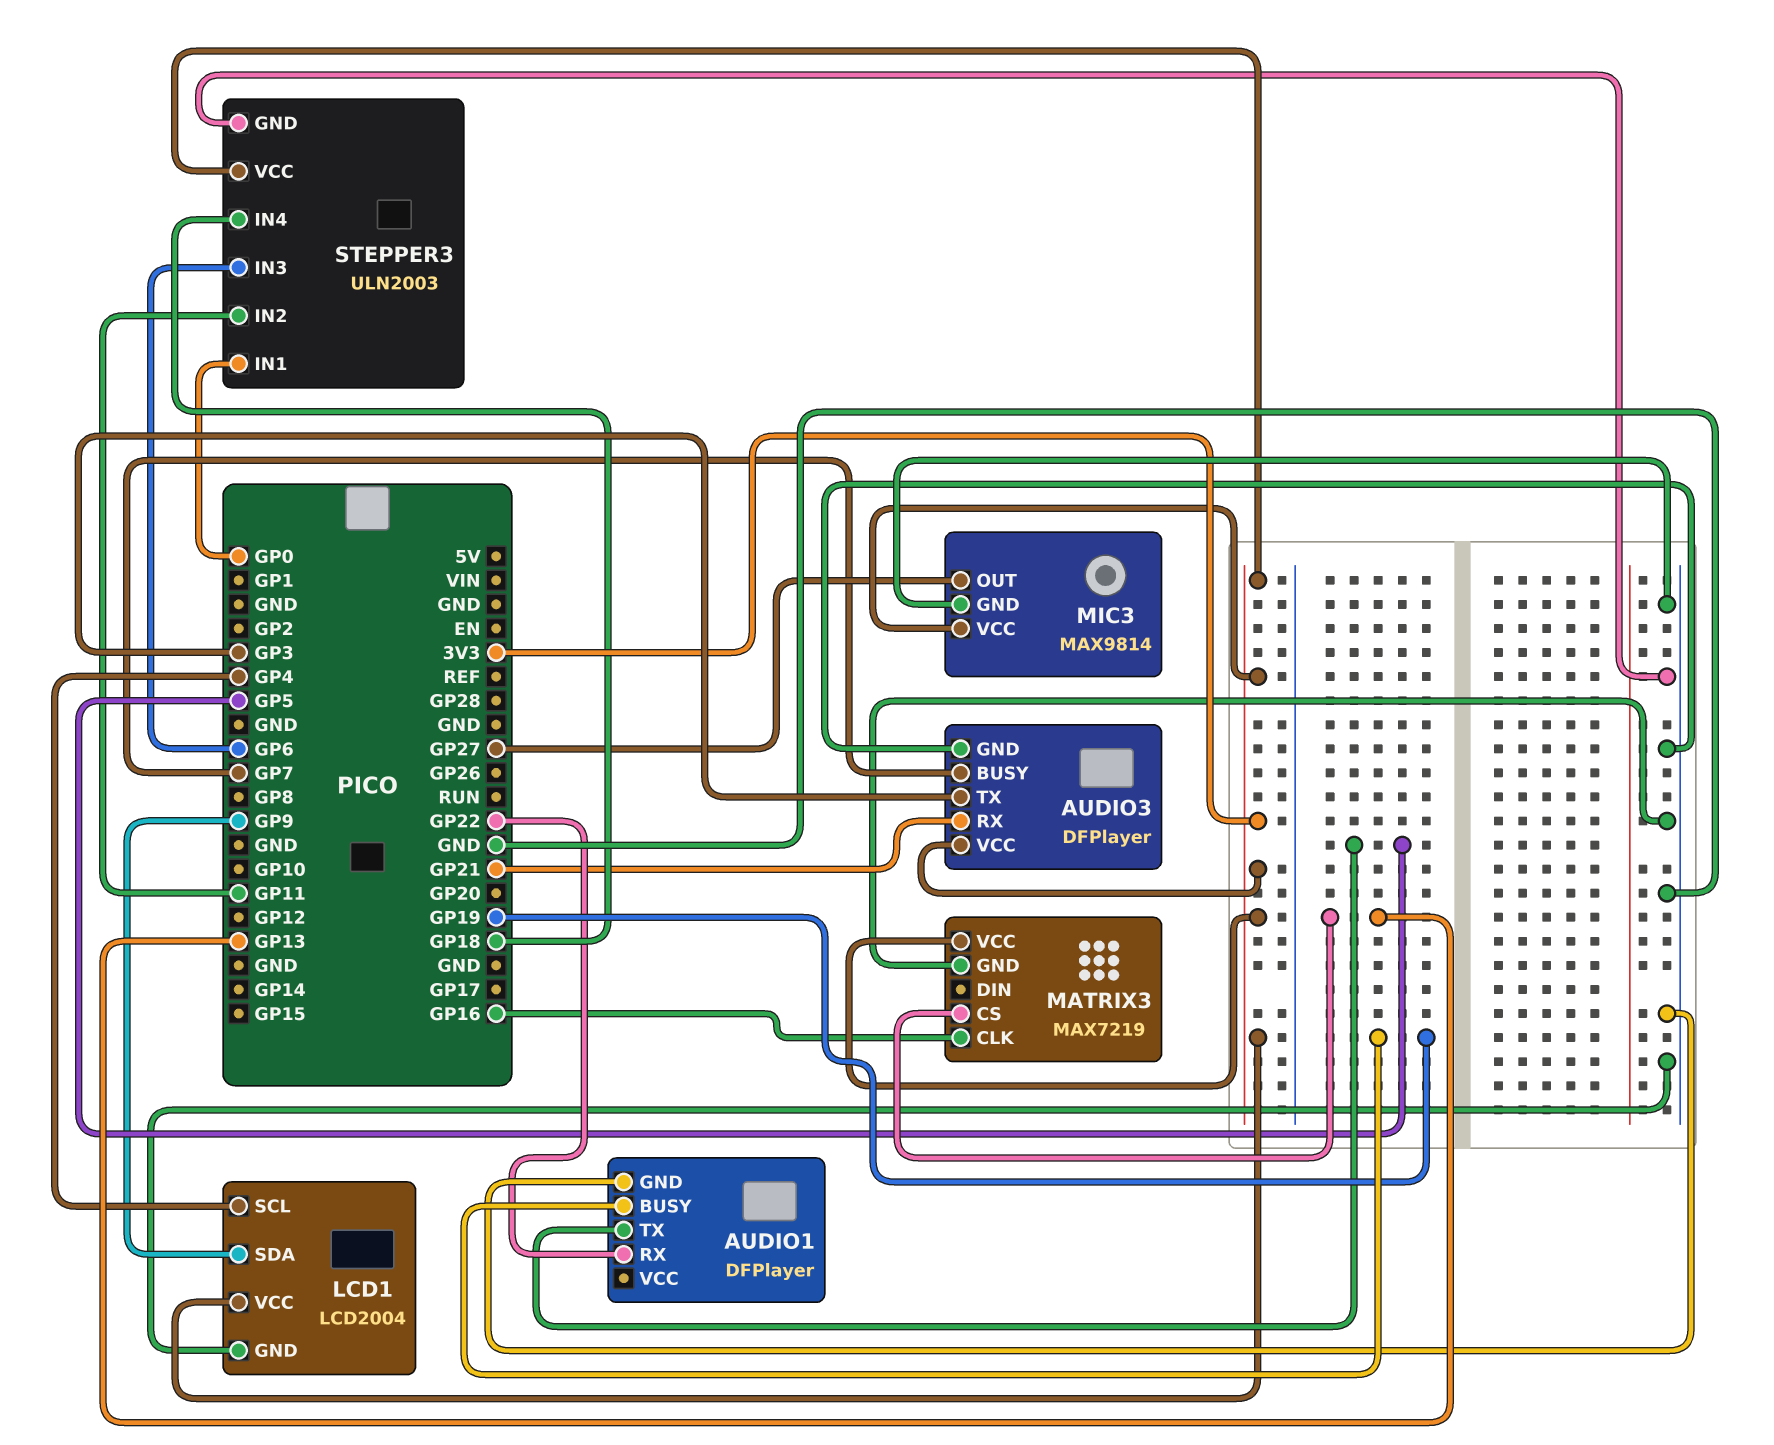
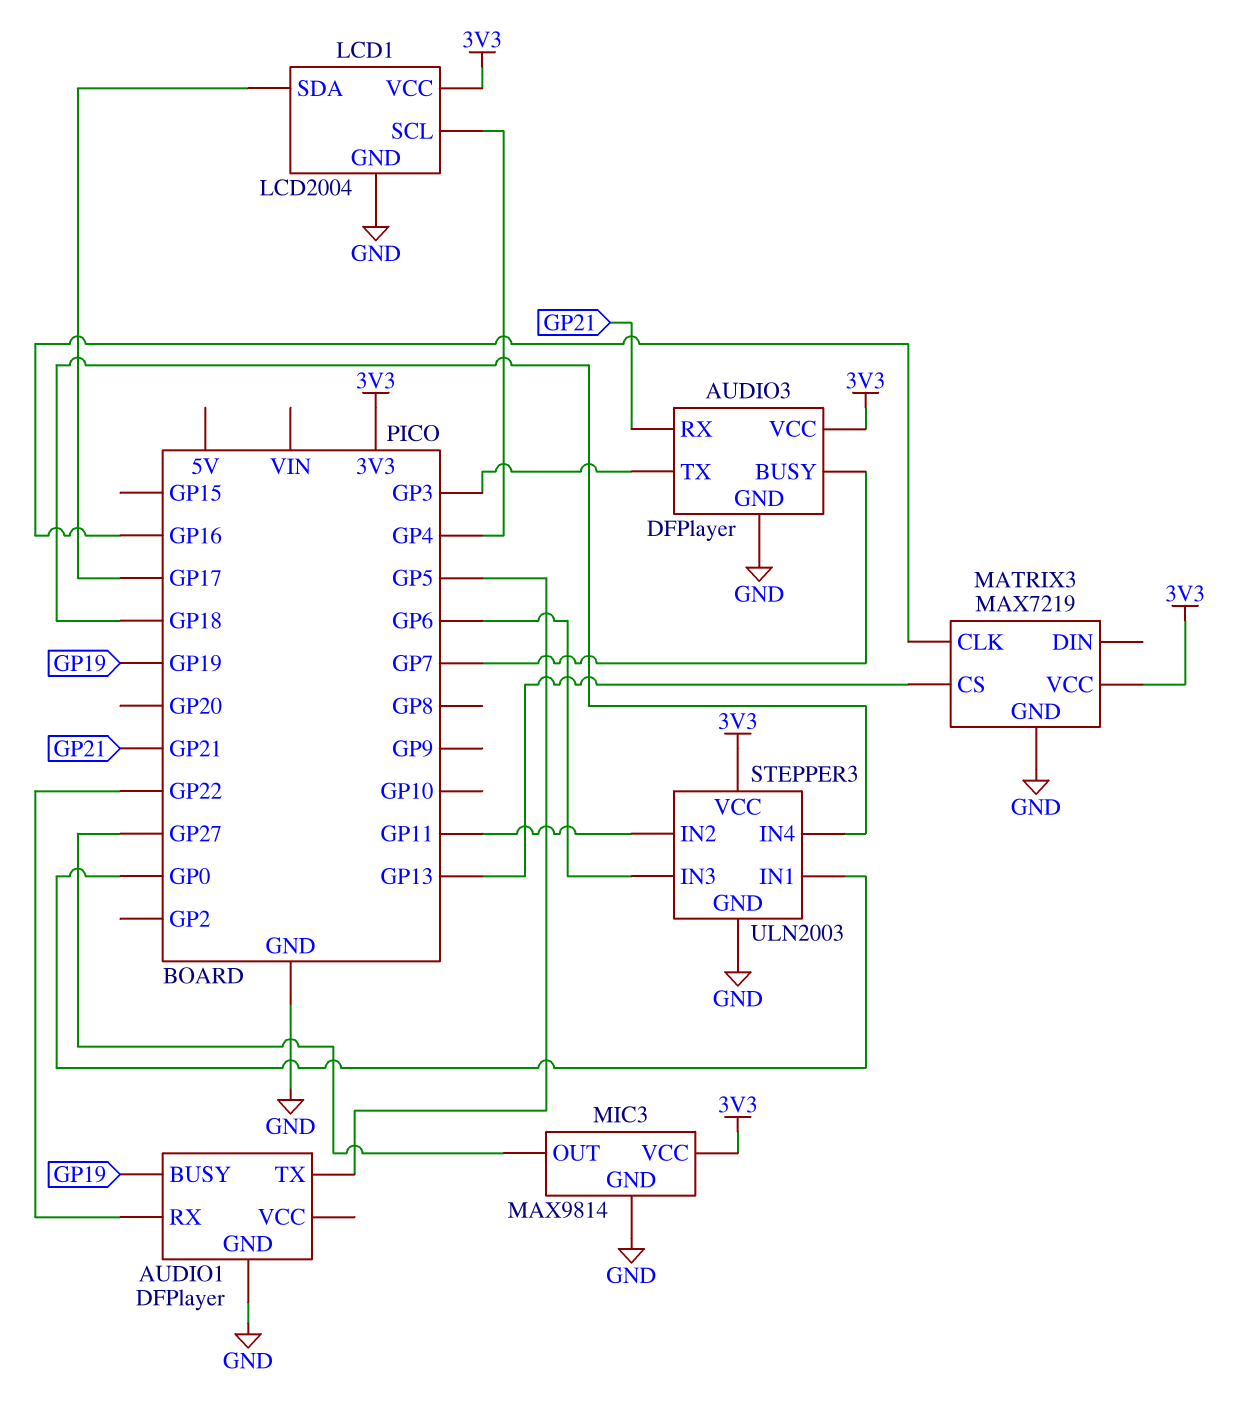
LCD1 pin SDA: GP9 -> GP17

